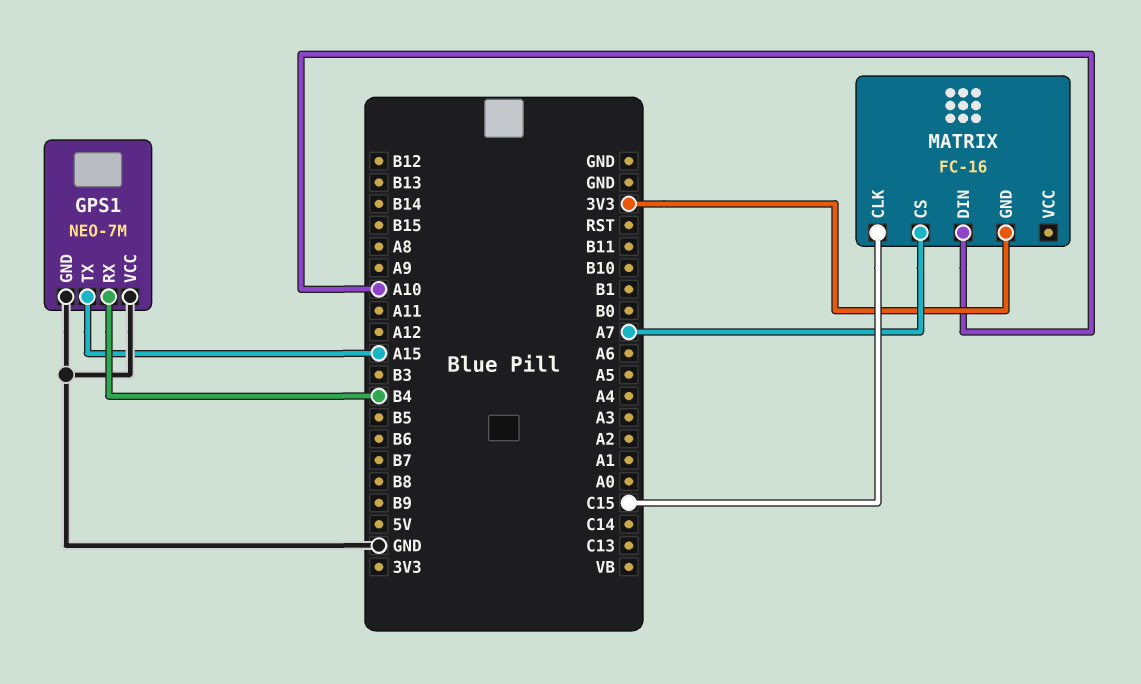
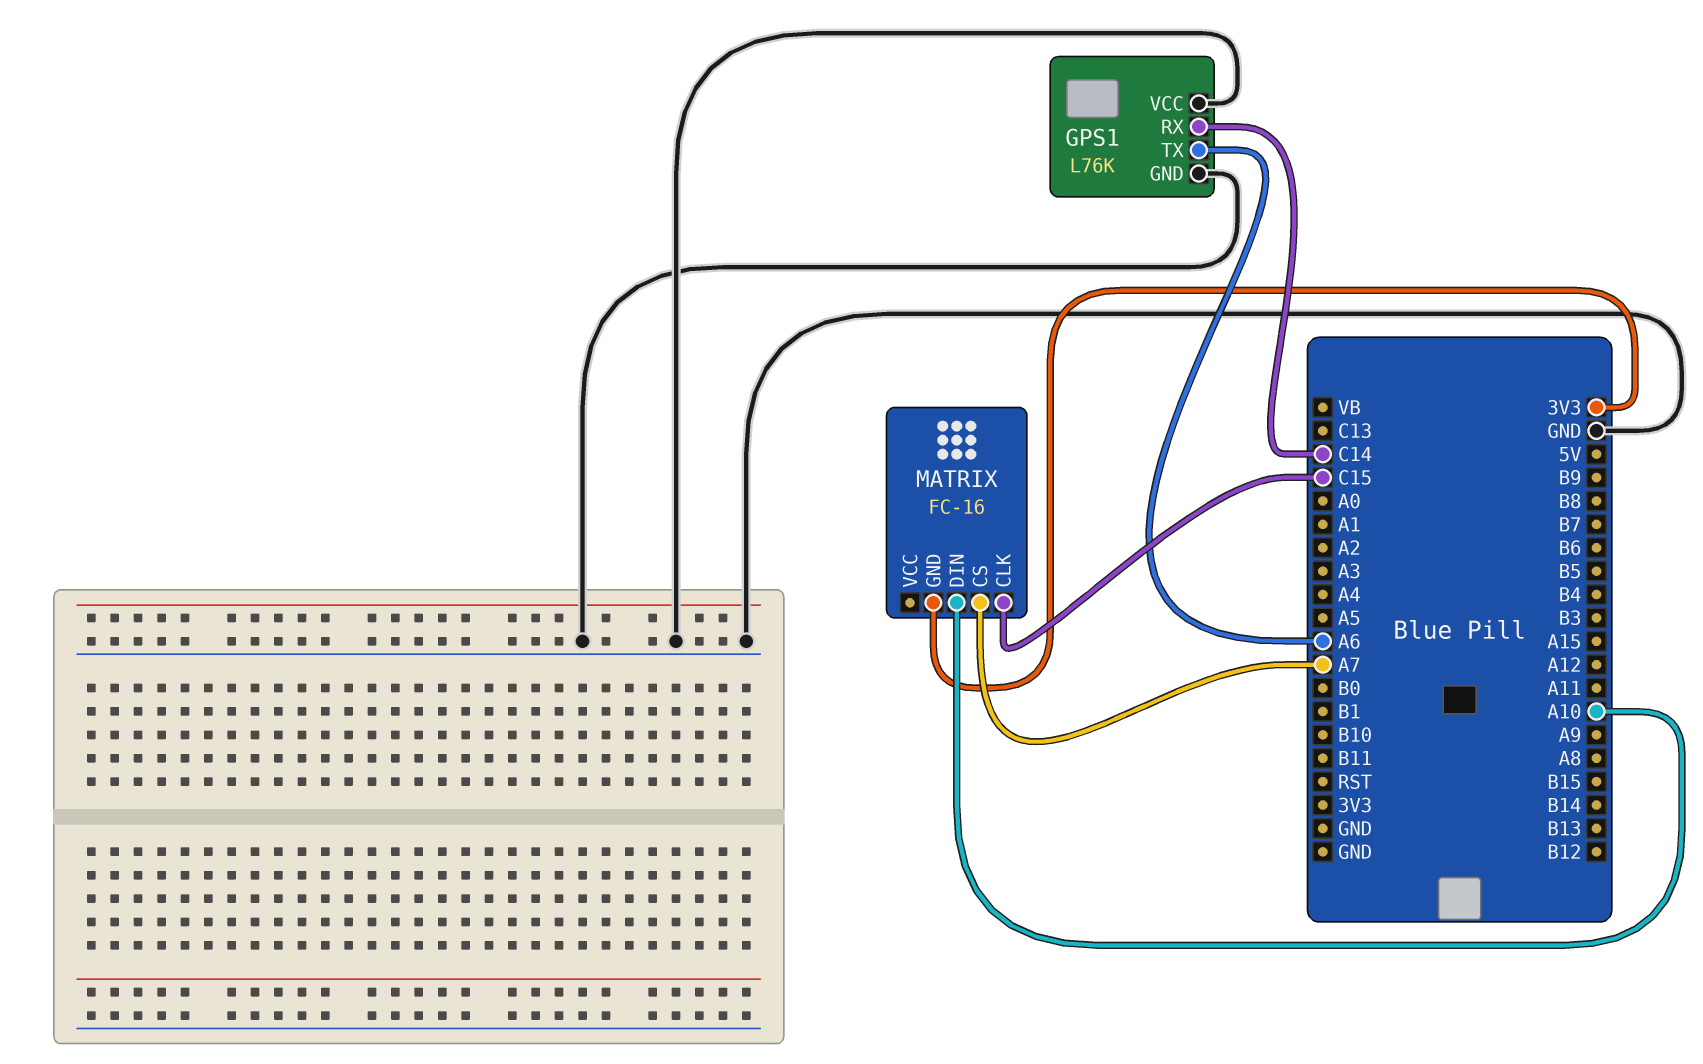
GPS1: NEO-7M -> L76K
GPS1 pin RX: B4 -> C14
GPS1 pin TX: A15 -> A6

